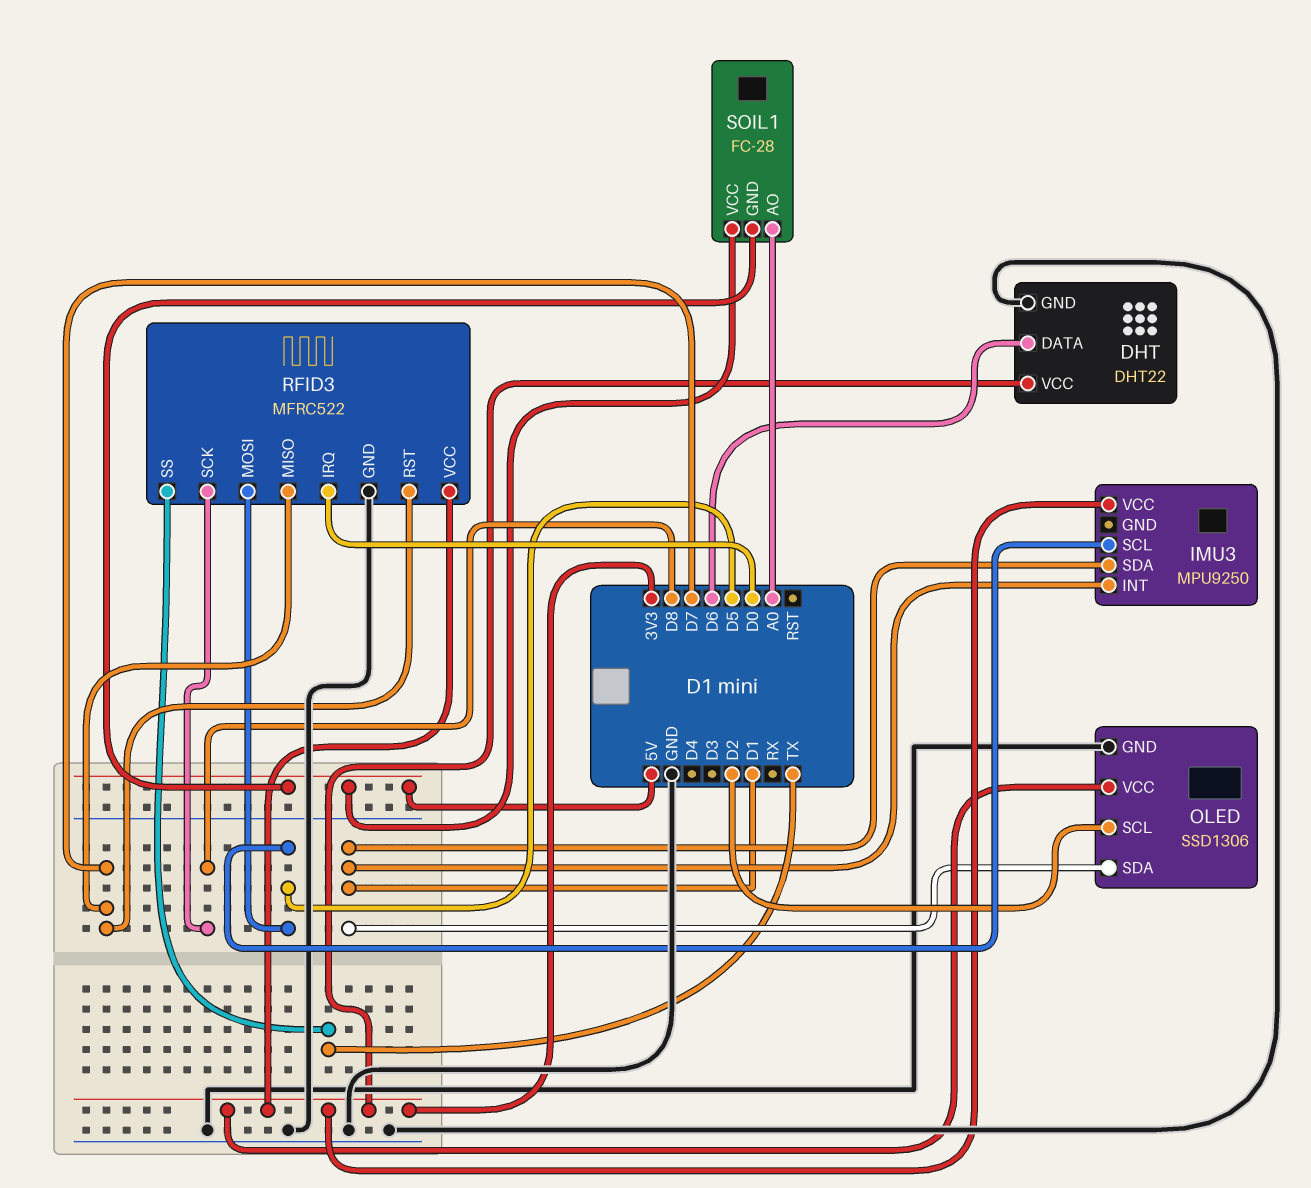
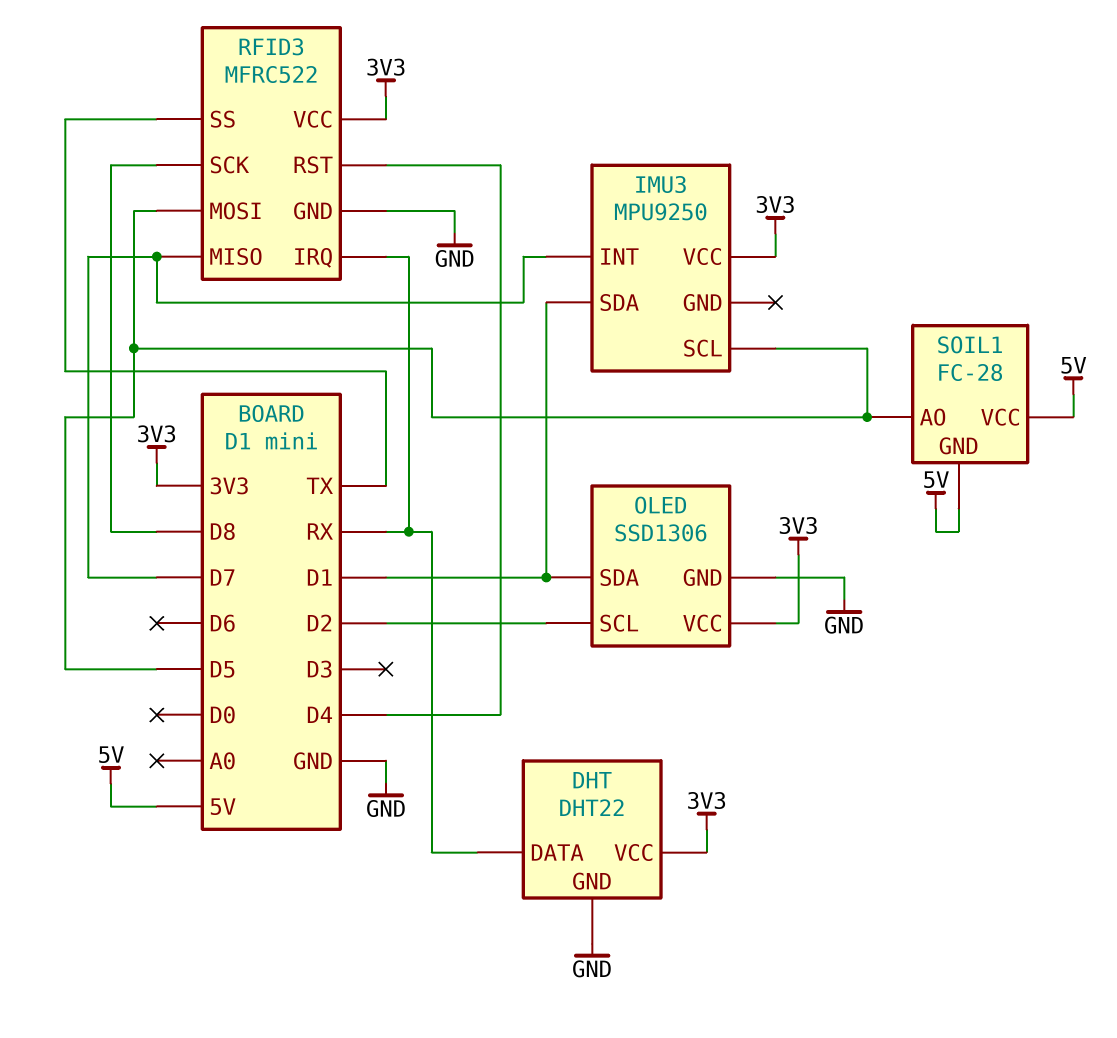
DHT pin DATA: D6 -> RX
IMU3 pin INT: D1 -> D7
RFID3 pin IRQ: D0 -> RX
RFID3 pin RST: D7 -> D4
SOIL1 pin AO: A0 -> D5

